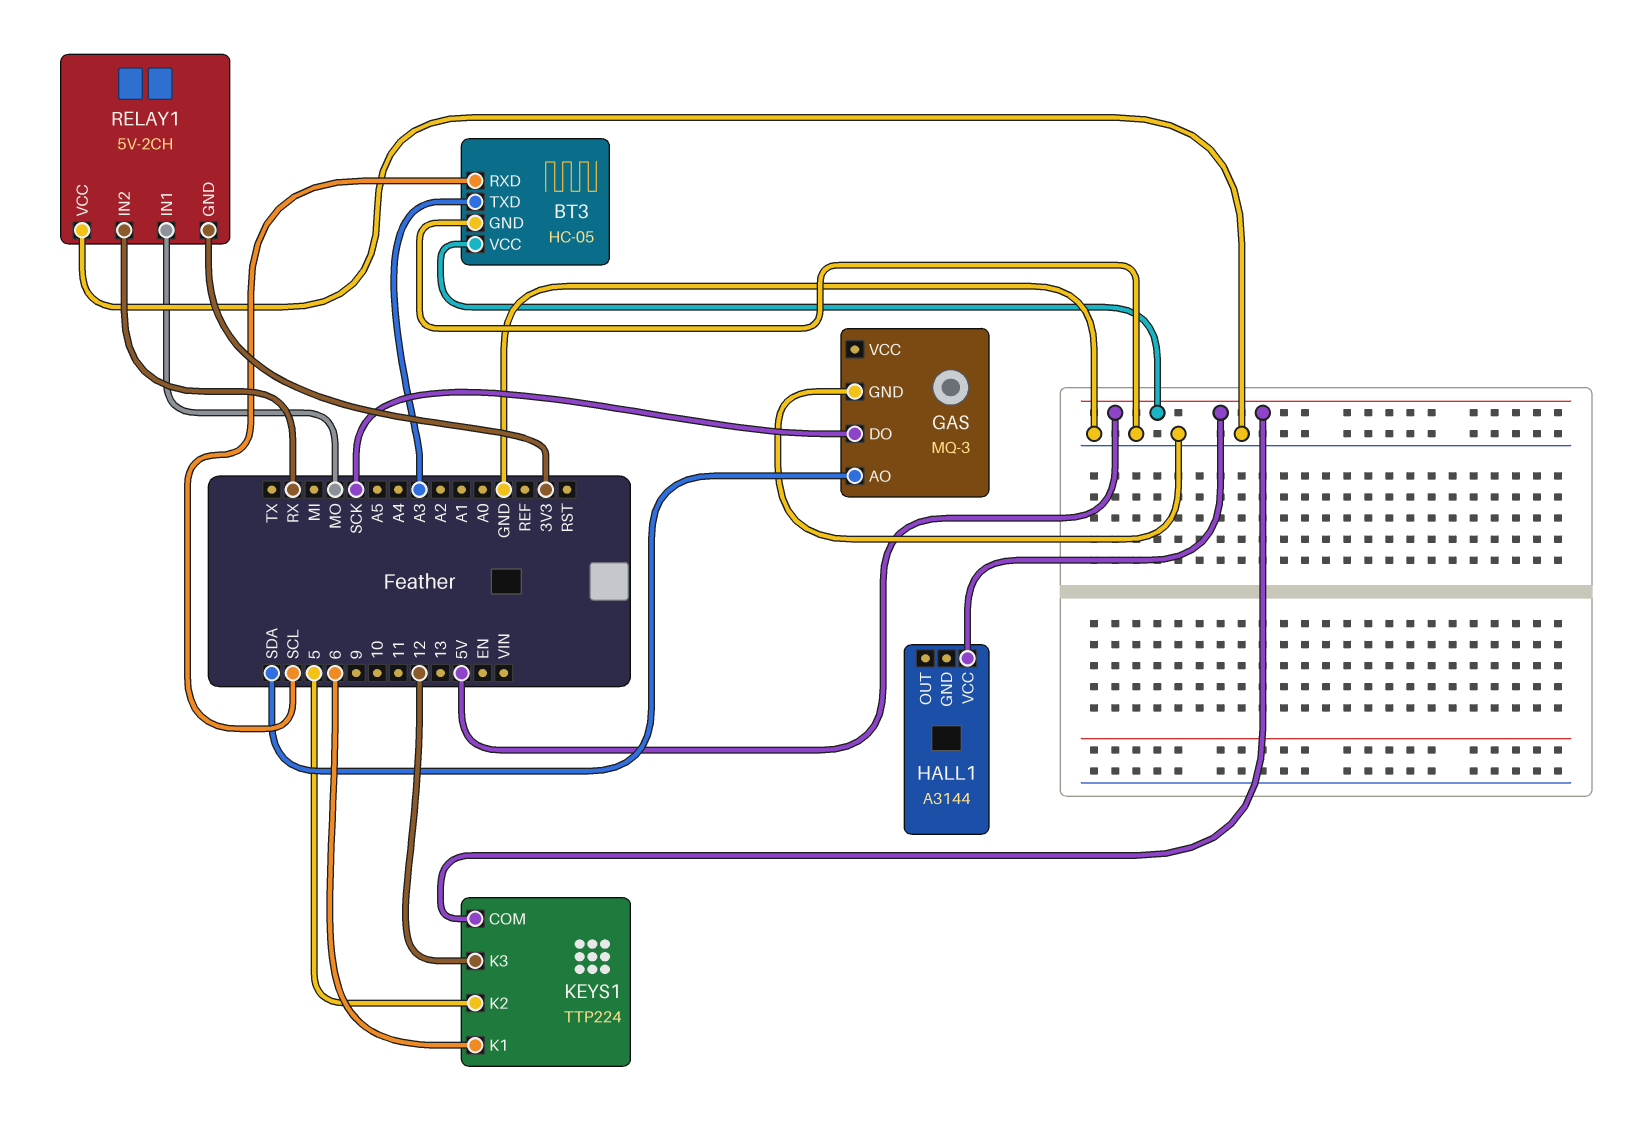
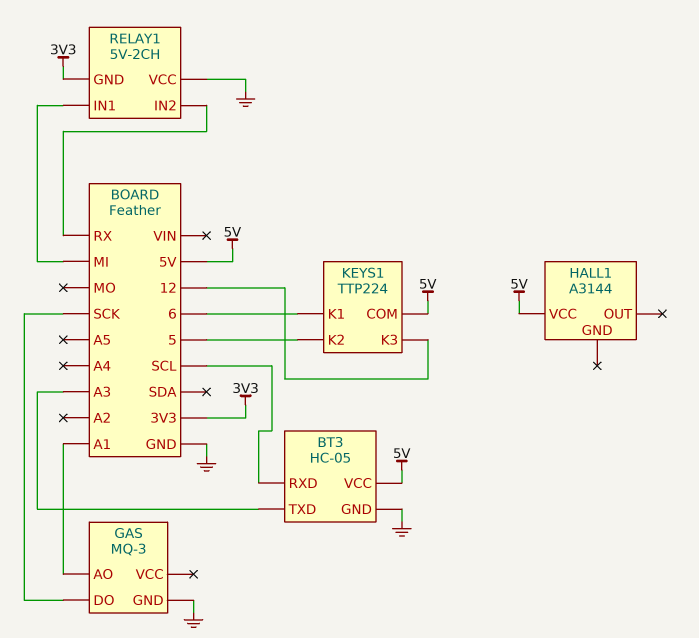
GAS pin AO: SDA -> A1
RELAY1 pin IN1: MO -> MI

